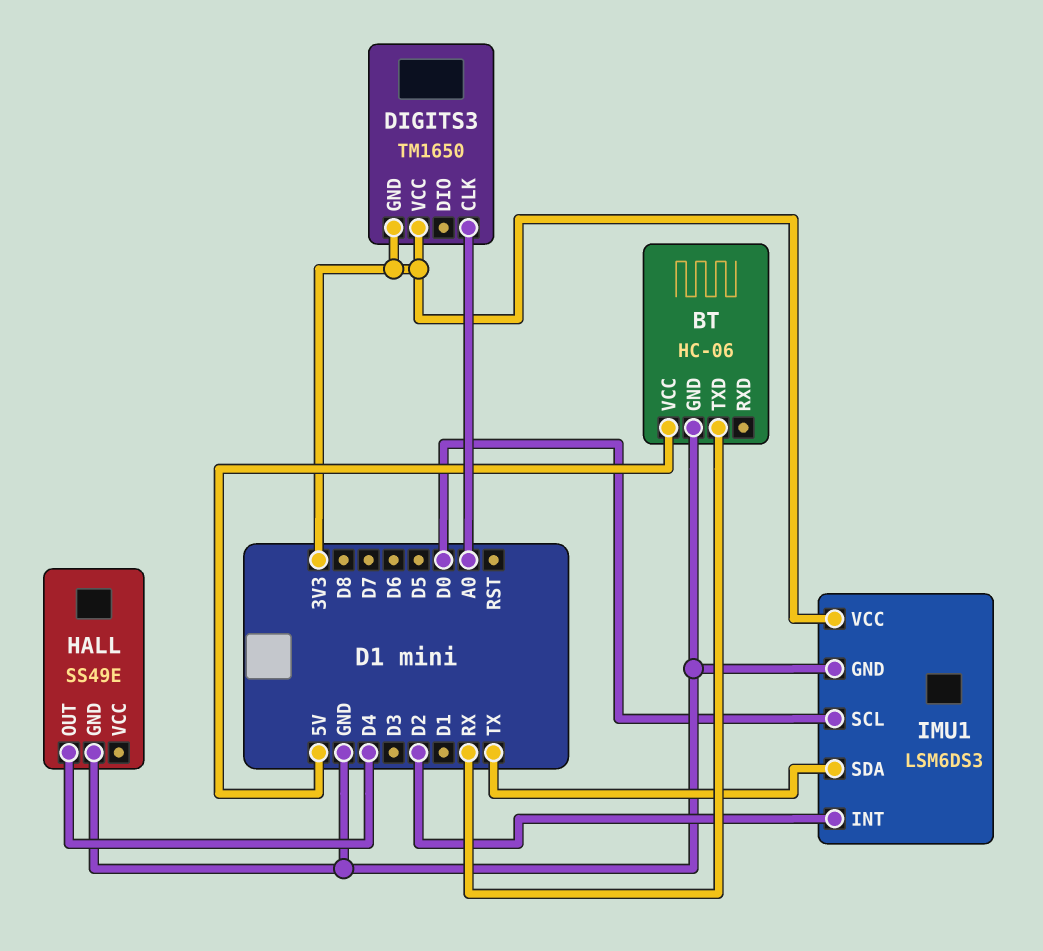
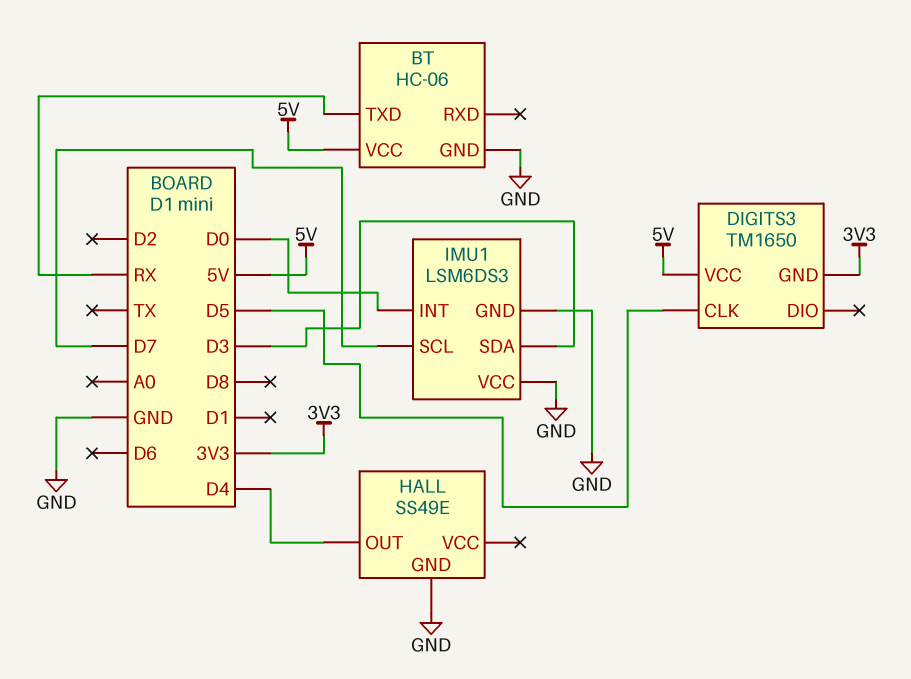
DIGITS3 pin CLK: A0 -> D5
DIGITS3 pin VCC: 3V3 -> 5V
IMU1 pin INT: D2 -> D0
IMU1 pin SCL: D0 -> D7
IMU1 pin SDA: TX -> D3
IMU1 pin VCC: 3V3 -> GND

